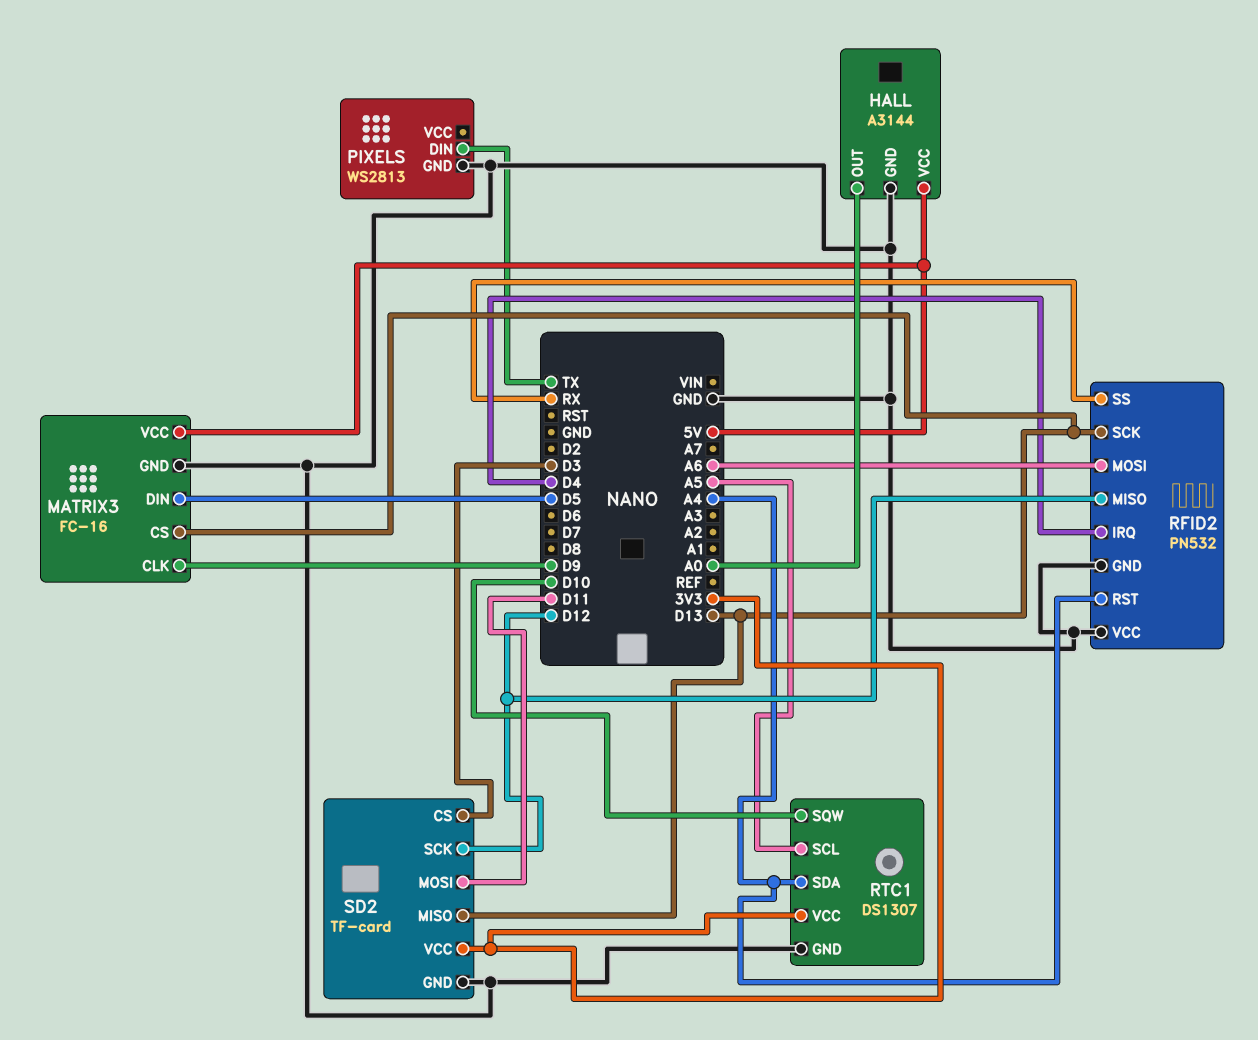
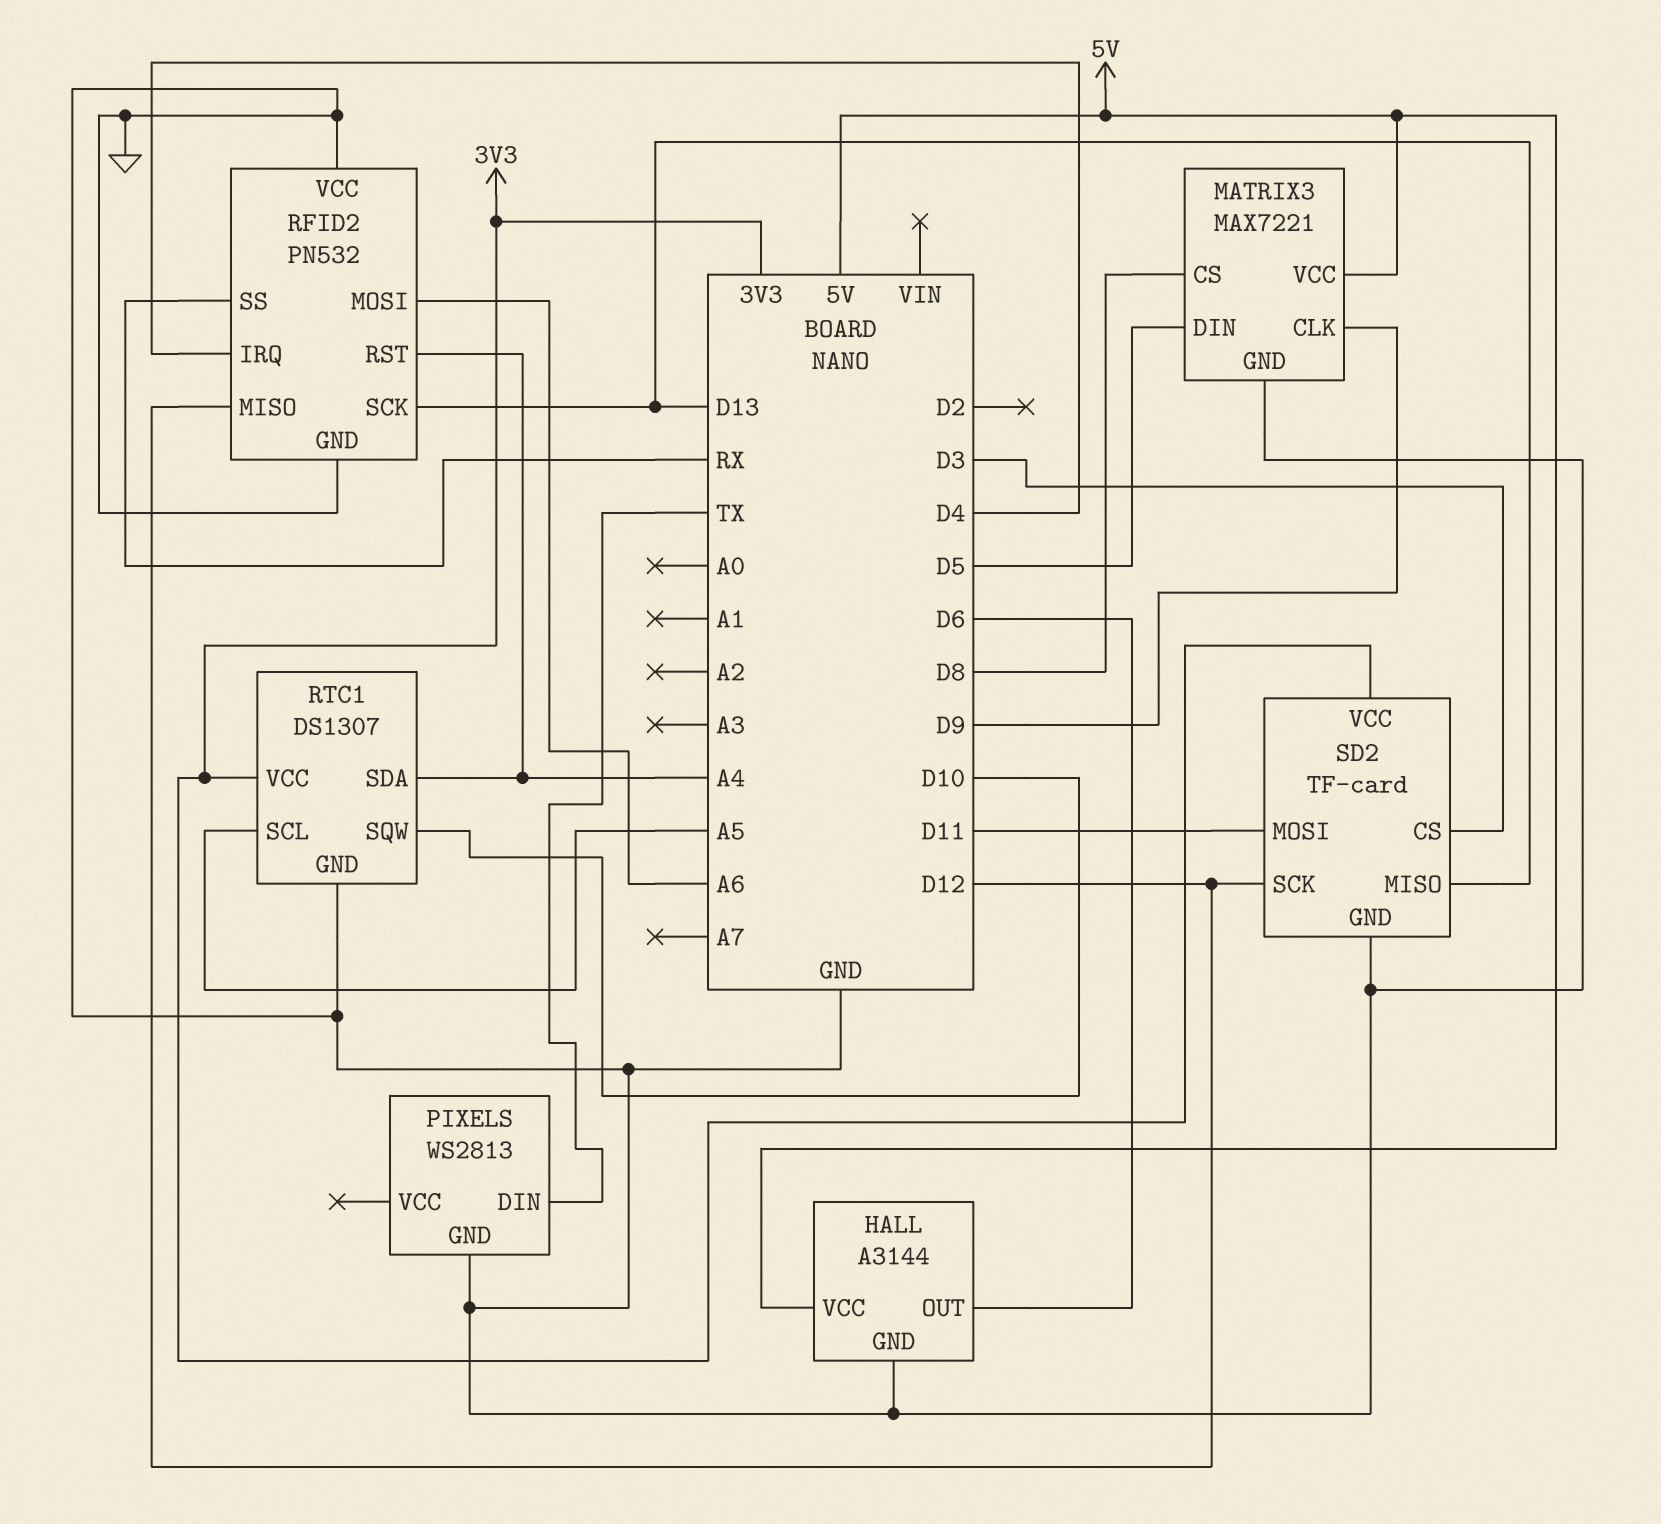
HALL pin OUT: A0 -> D6
MATRIX3: FC-16 -> MAX7221
MATRIX3 pin CS: D13 -> D8

